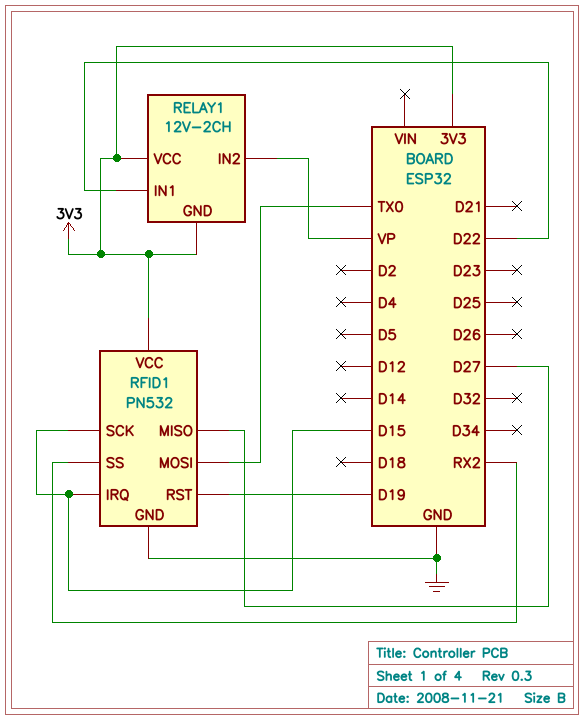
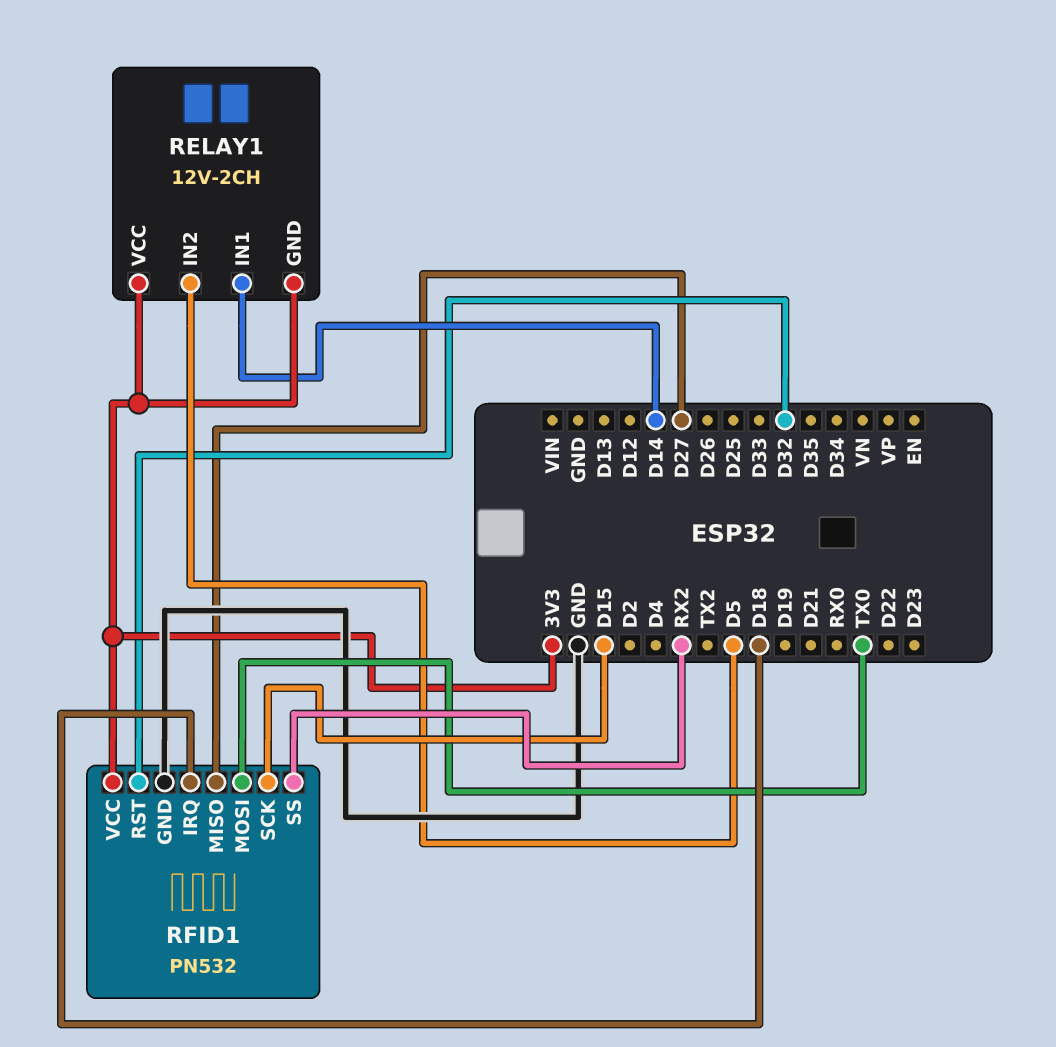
RELAY1 pin IN1: D22 -> D14
RELAY1 pin IN2: VP -> D5
RFID1 pin IRQ: D15 -> D18
RFID1 pin RST: D19 -> D32

